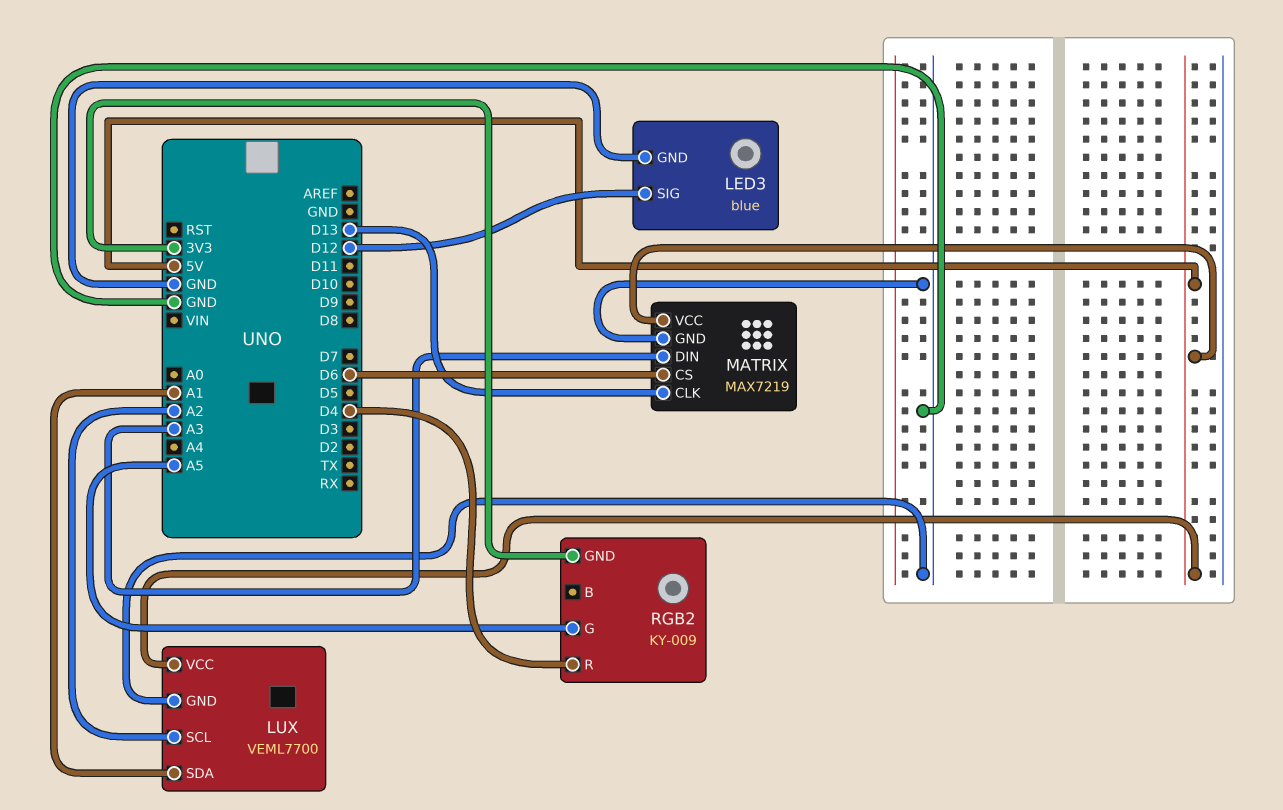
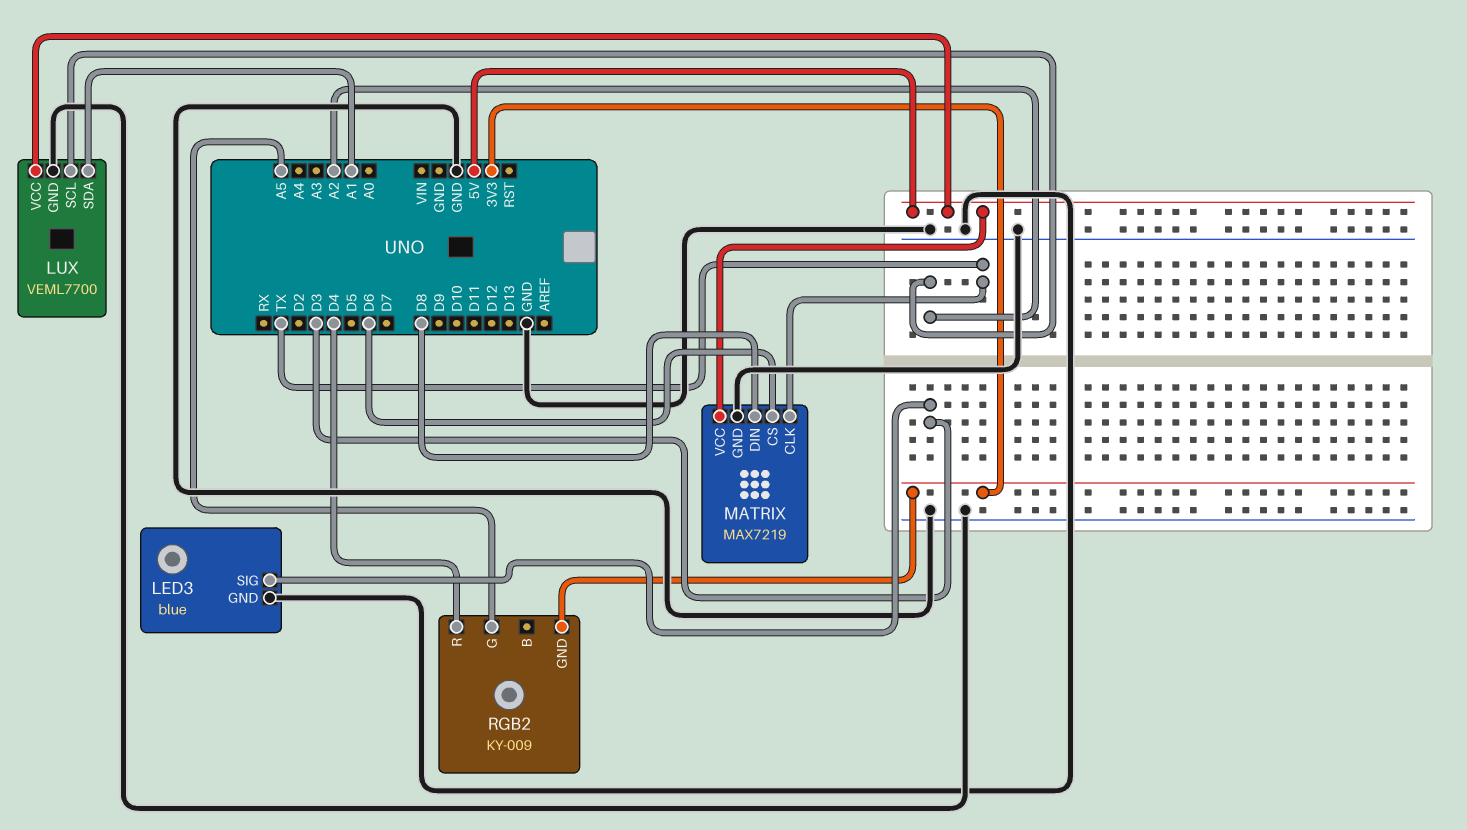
LED3 pin SIG: D12 -> D3
MATRIX pin CLK: D13 -> TX
MATRIX pin DIN: A3 -> D8

